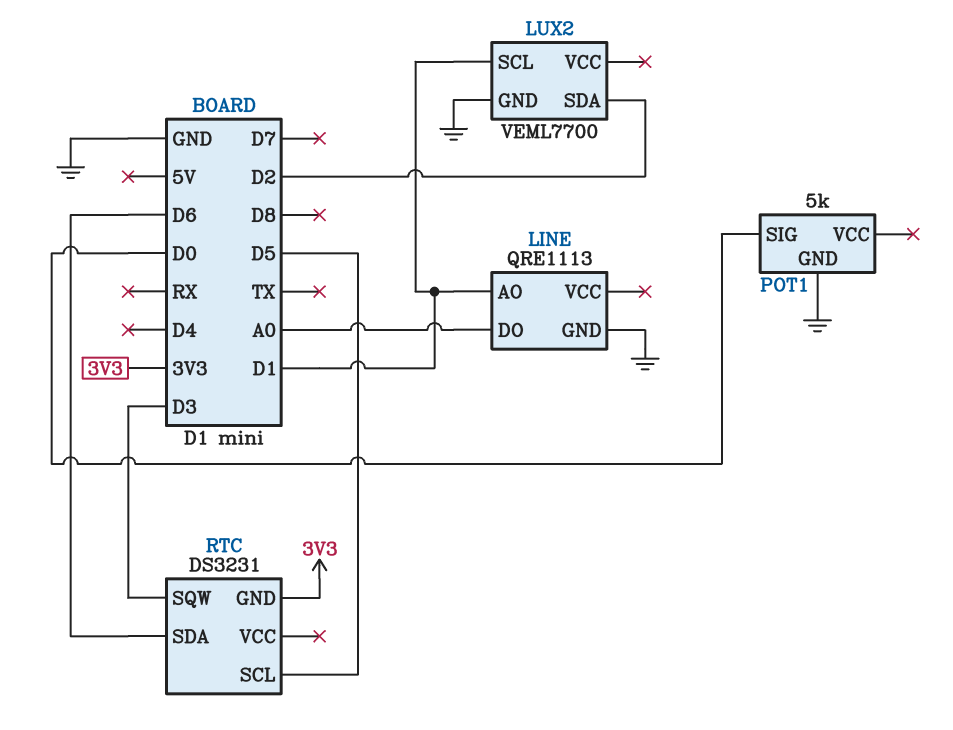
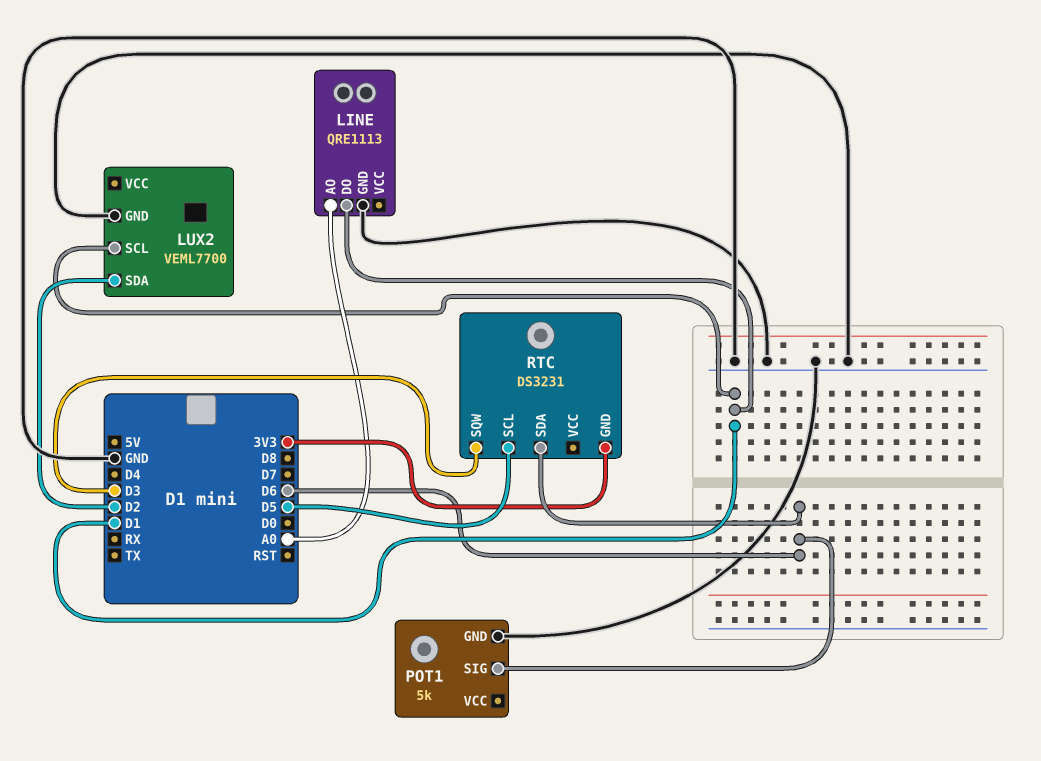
LINE pin AO: D1 -> A0
LINE pin DO: A0 -> D1
POT1 pin SIG: D0 -> D6

